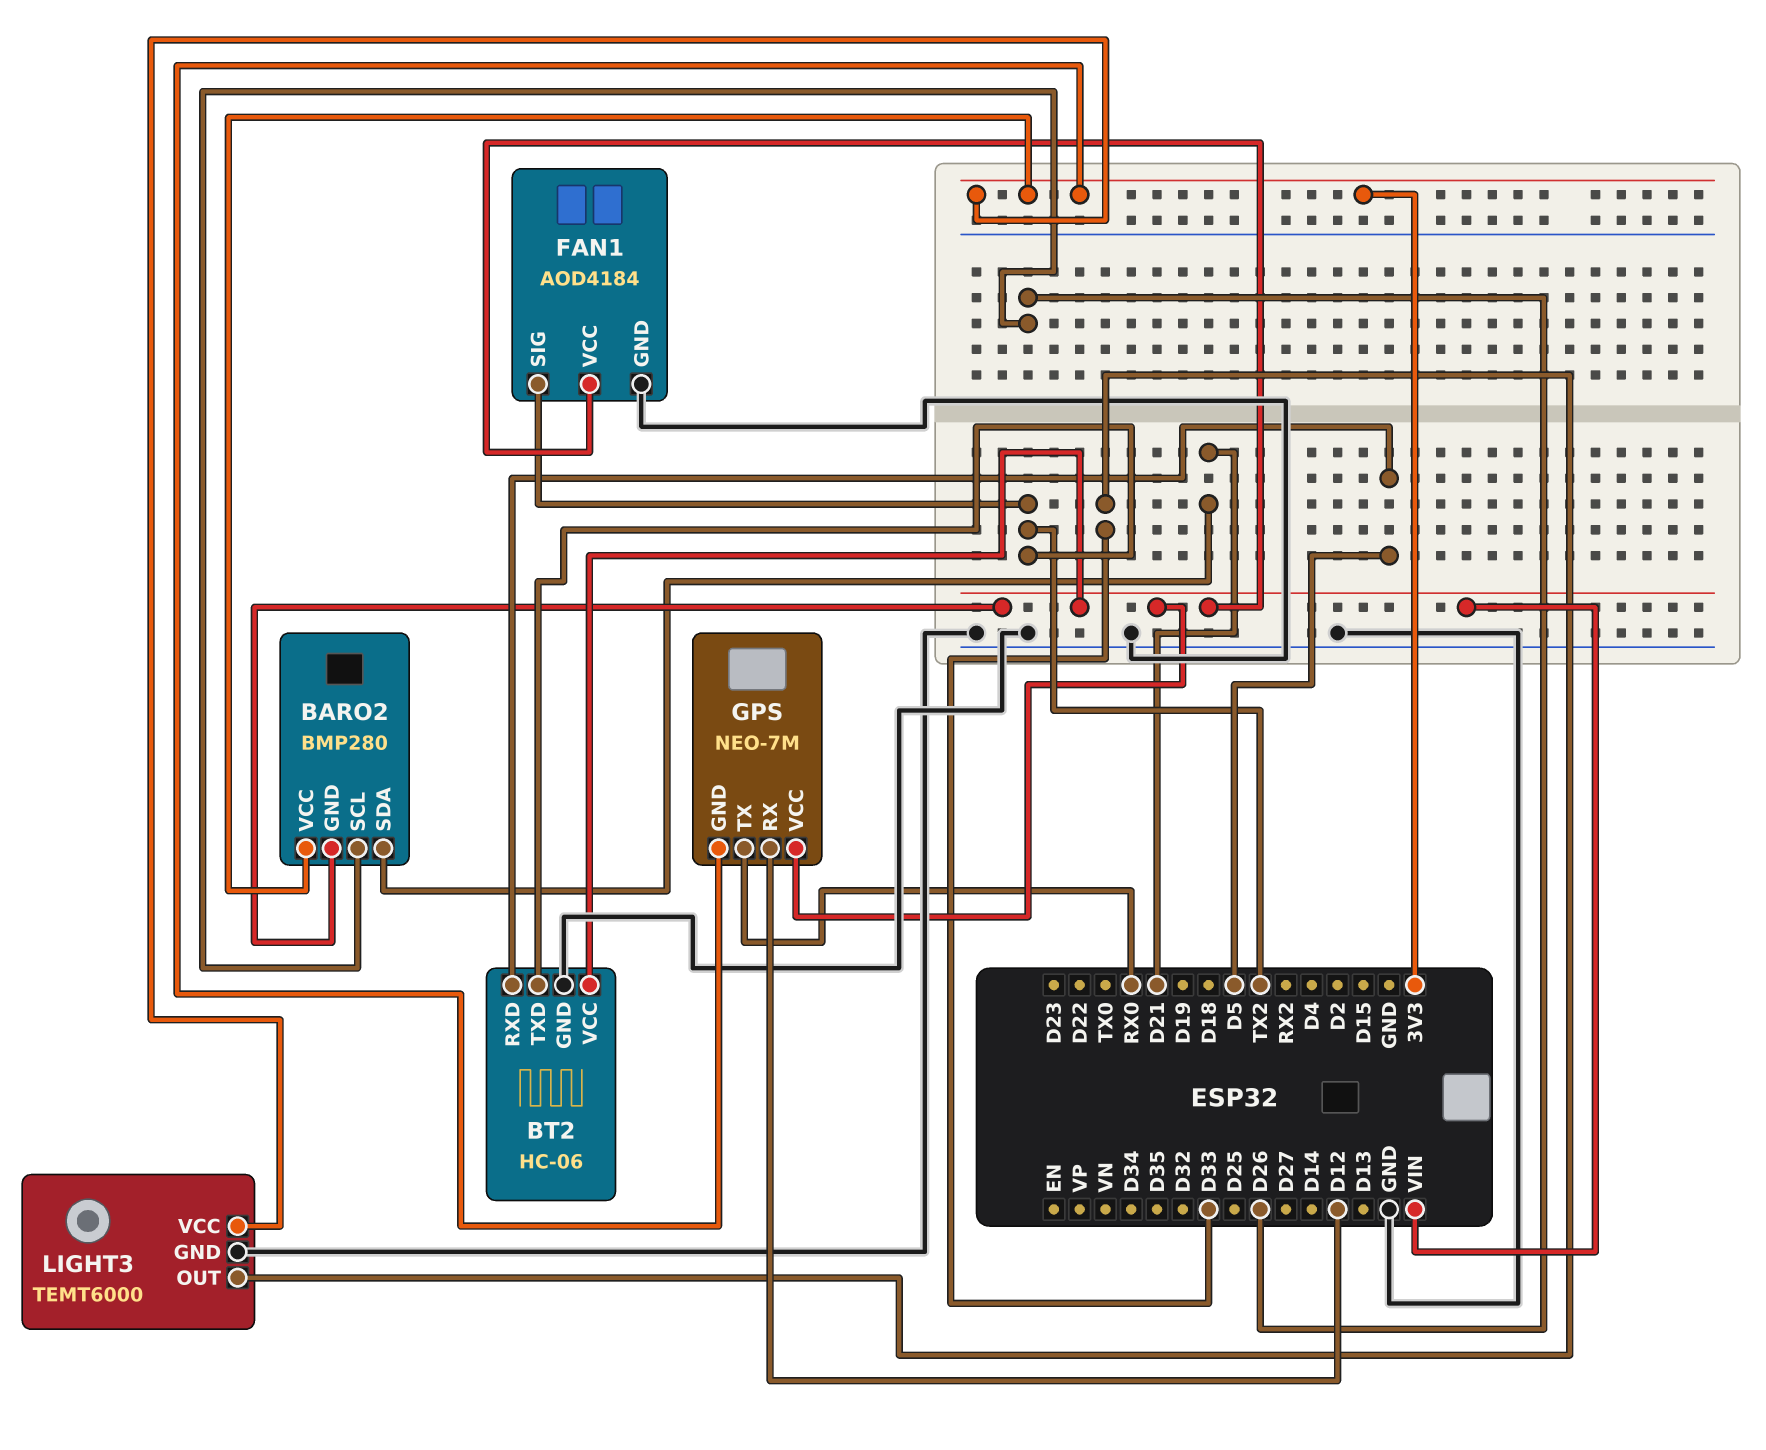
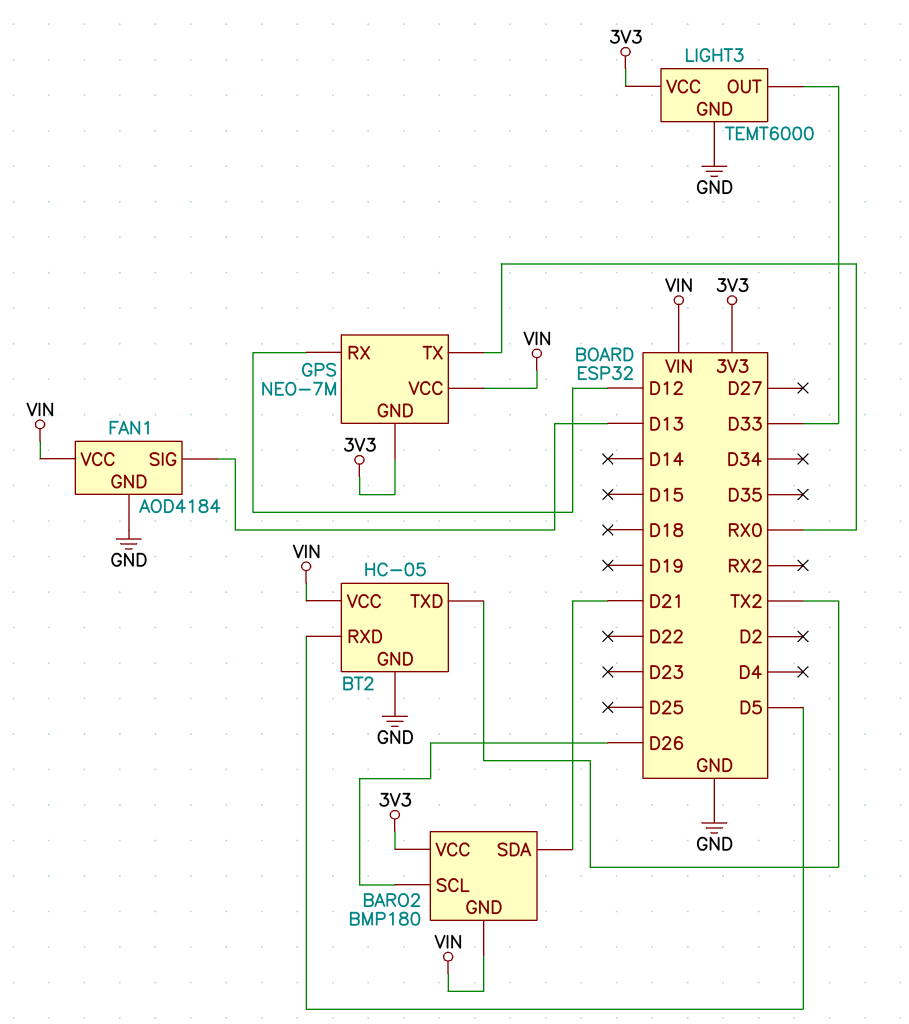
BARO2: BMP280 -> BMP180
BT2: HC-06 -> HC-05
FAN1 pin SIG: TX2 -> D13

